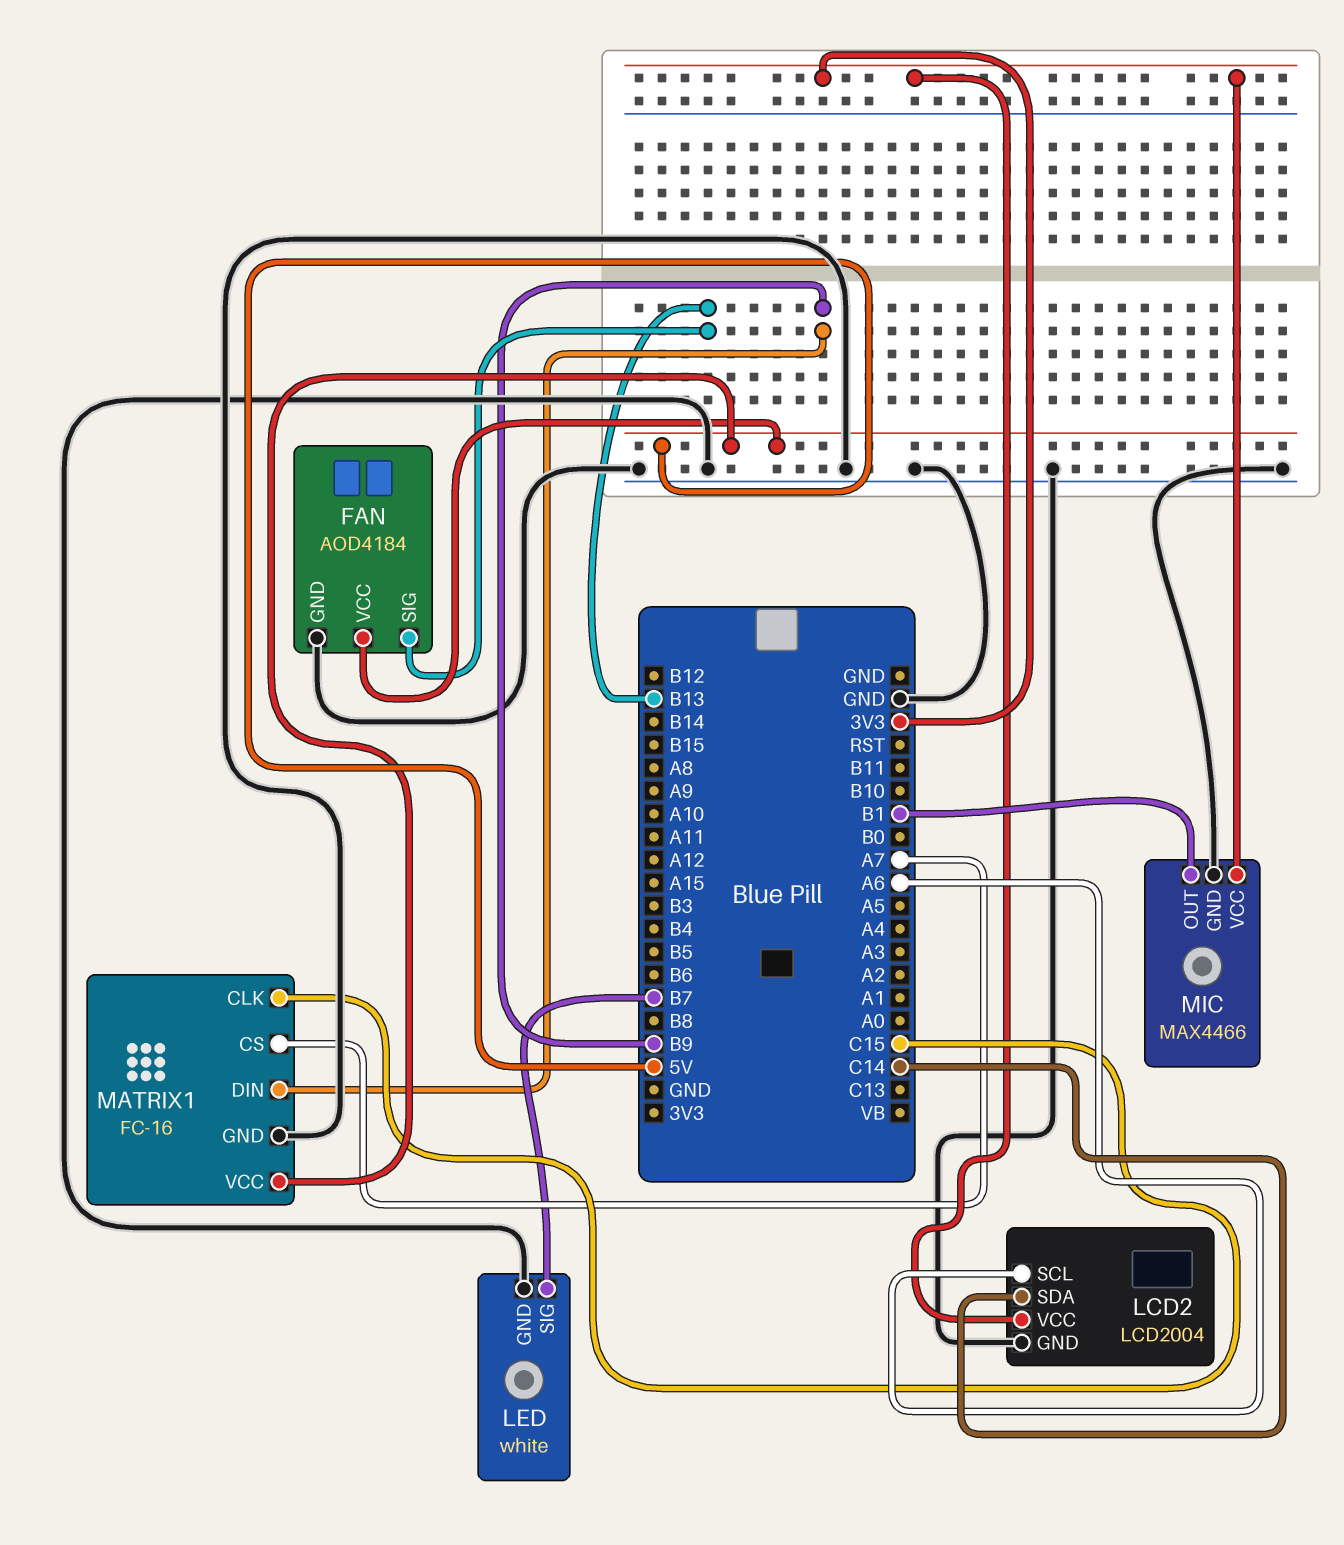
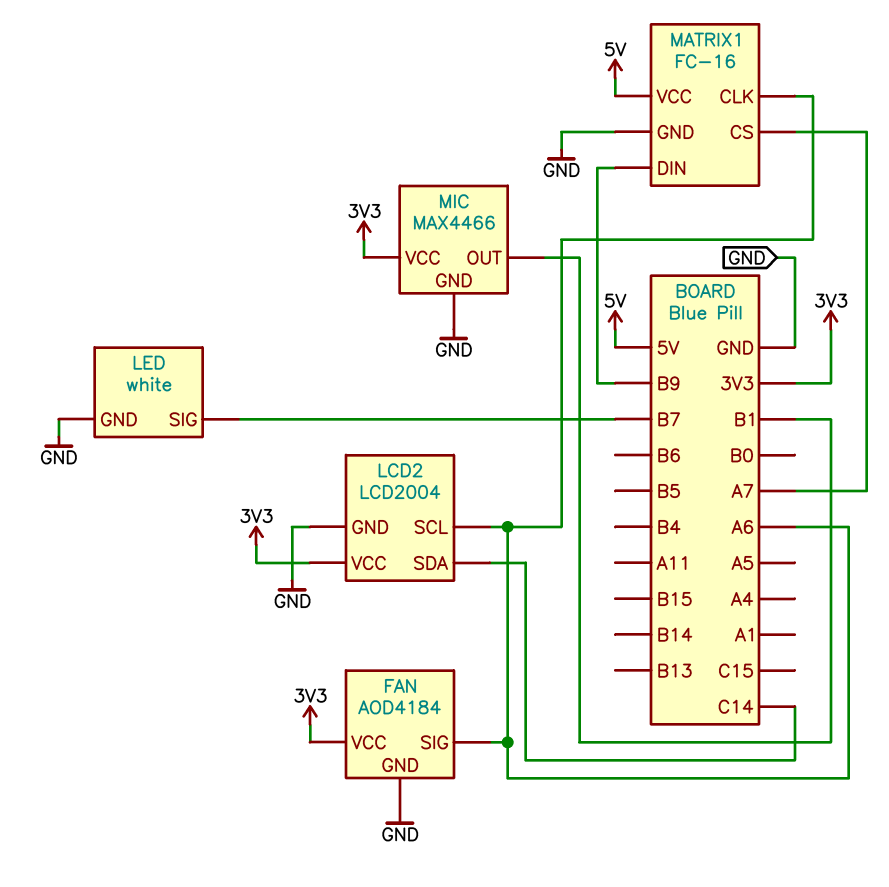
FAN pin SIG: B13 -> A6
FAN pin VCC: 5V -> 3V3
MATRIX1 pin CLK: C15 -> A6

